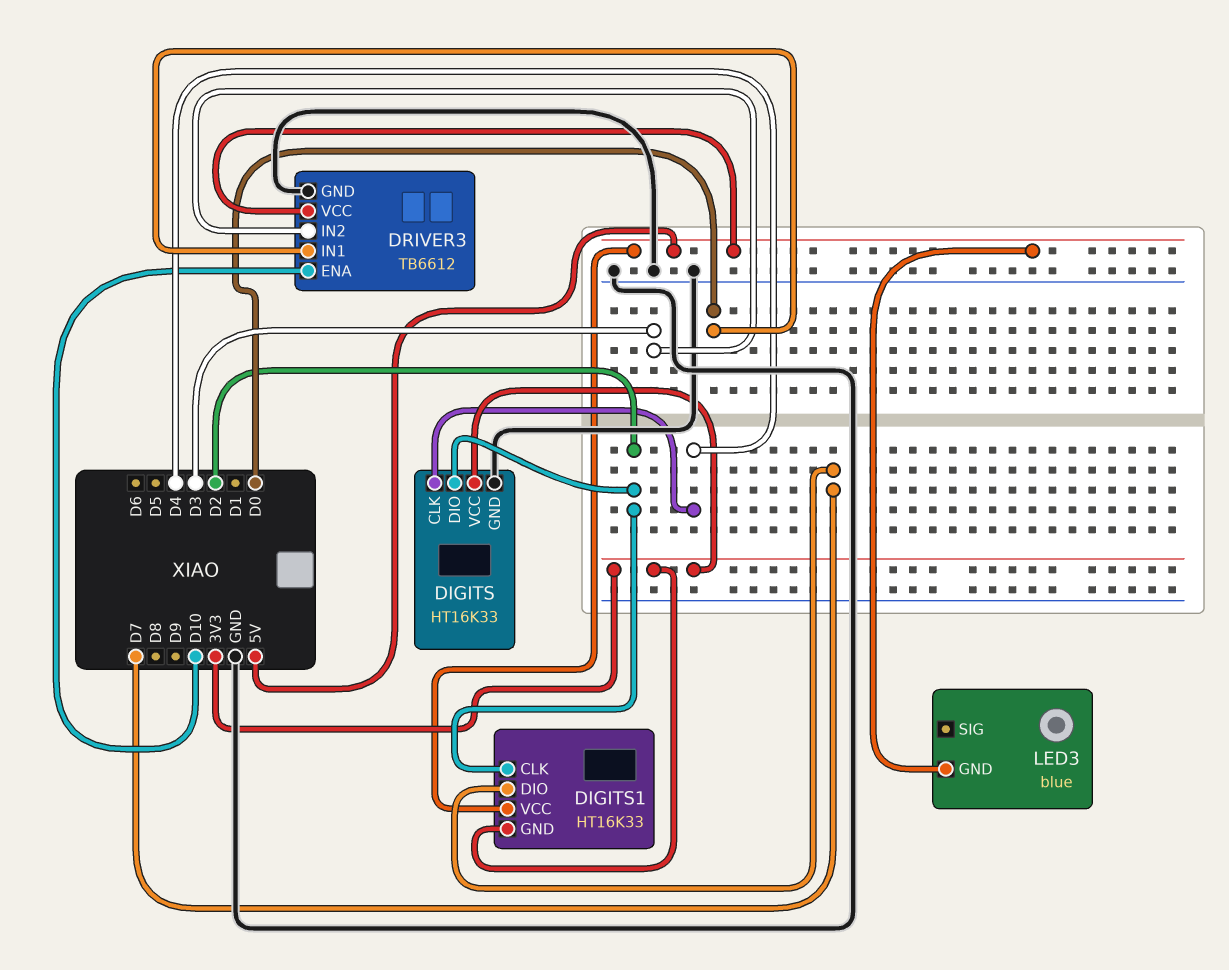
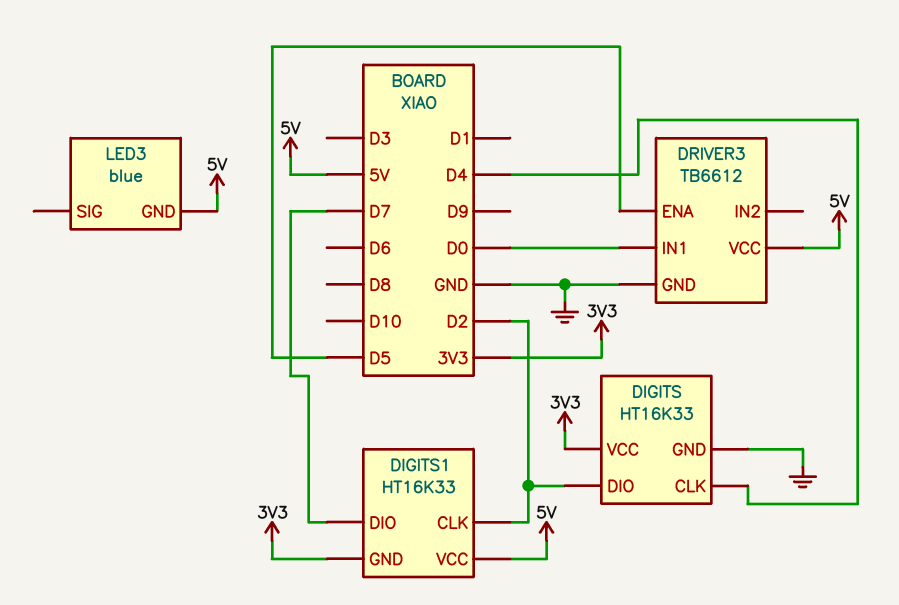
DRIVER3 pin ENA: D10 -> D5
DRIVER3 pin IN2: D3 -> none

